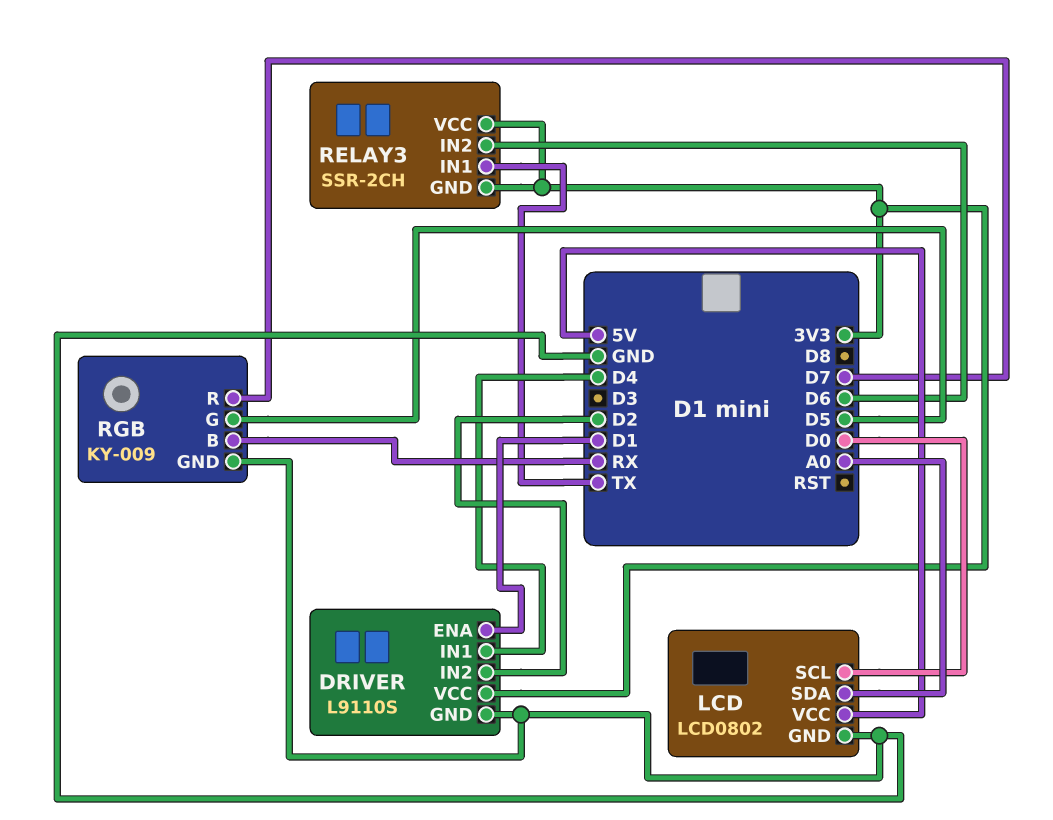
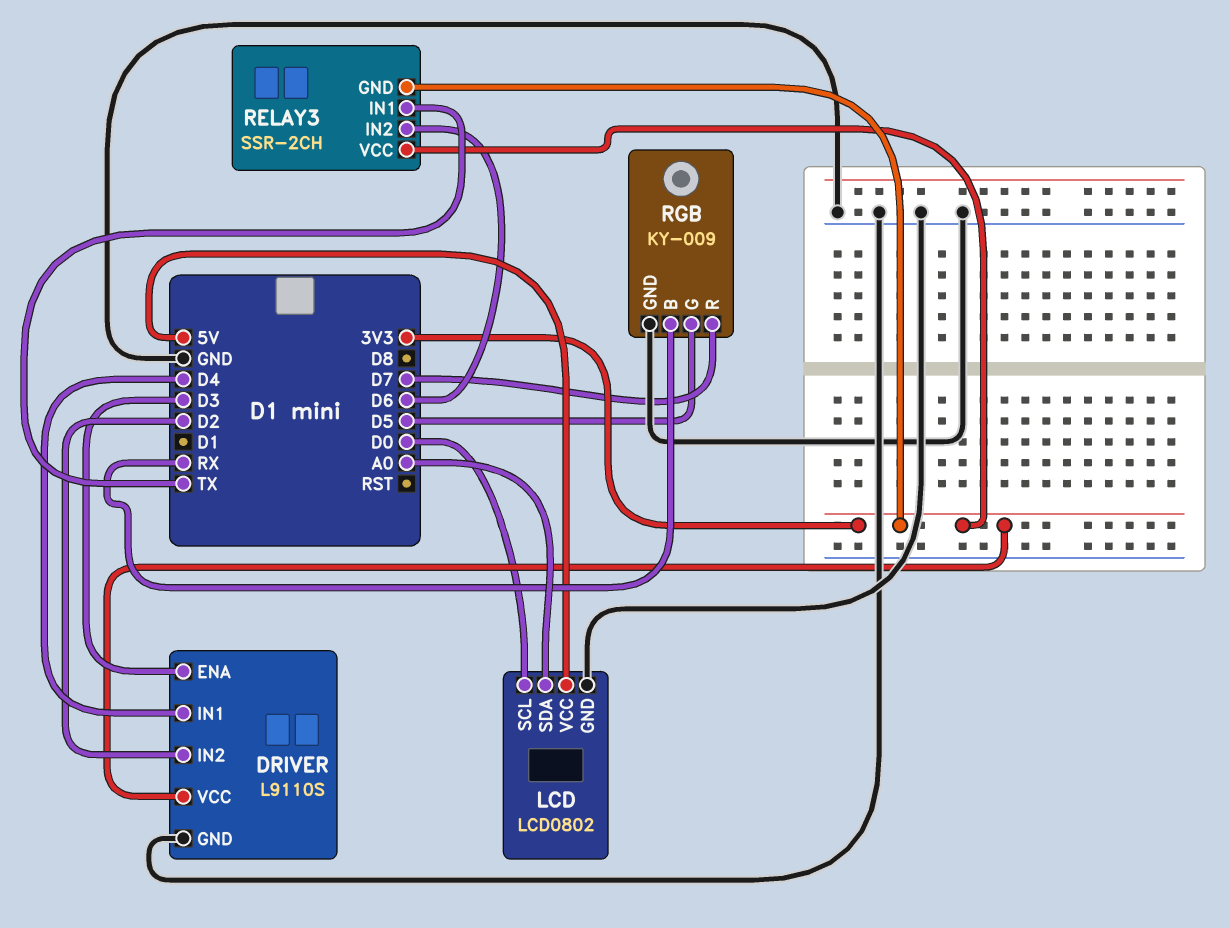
DRIVER pin ENA: D1 -> D3

